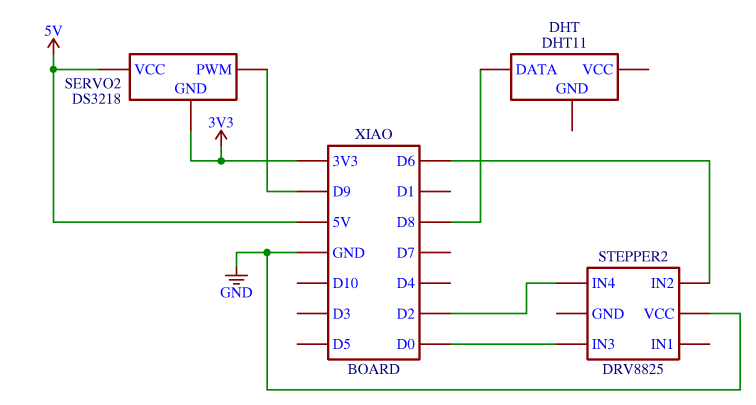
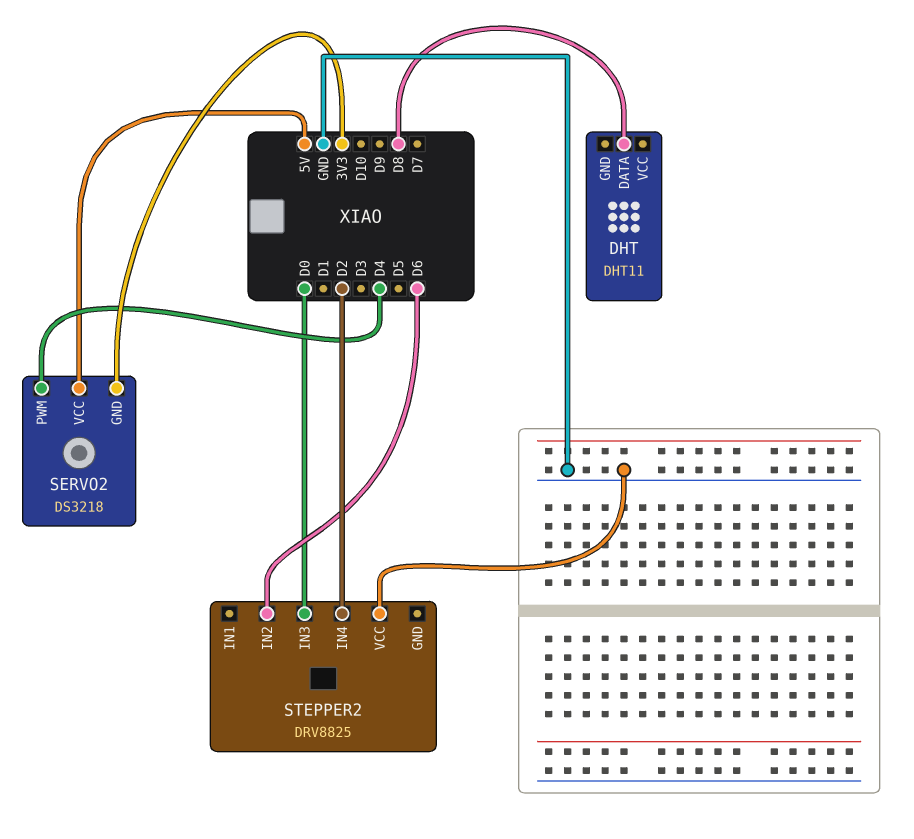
SERVO2 pin PWM: D9 -> D4

